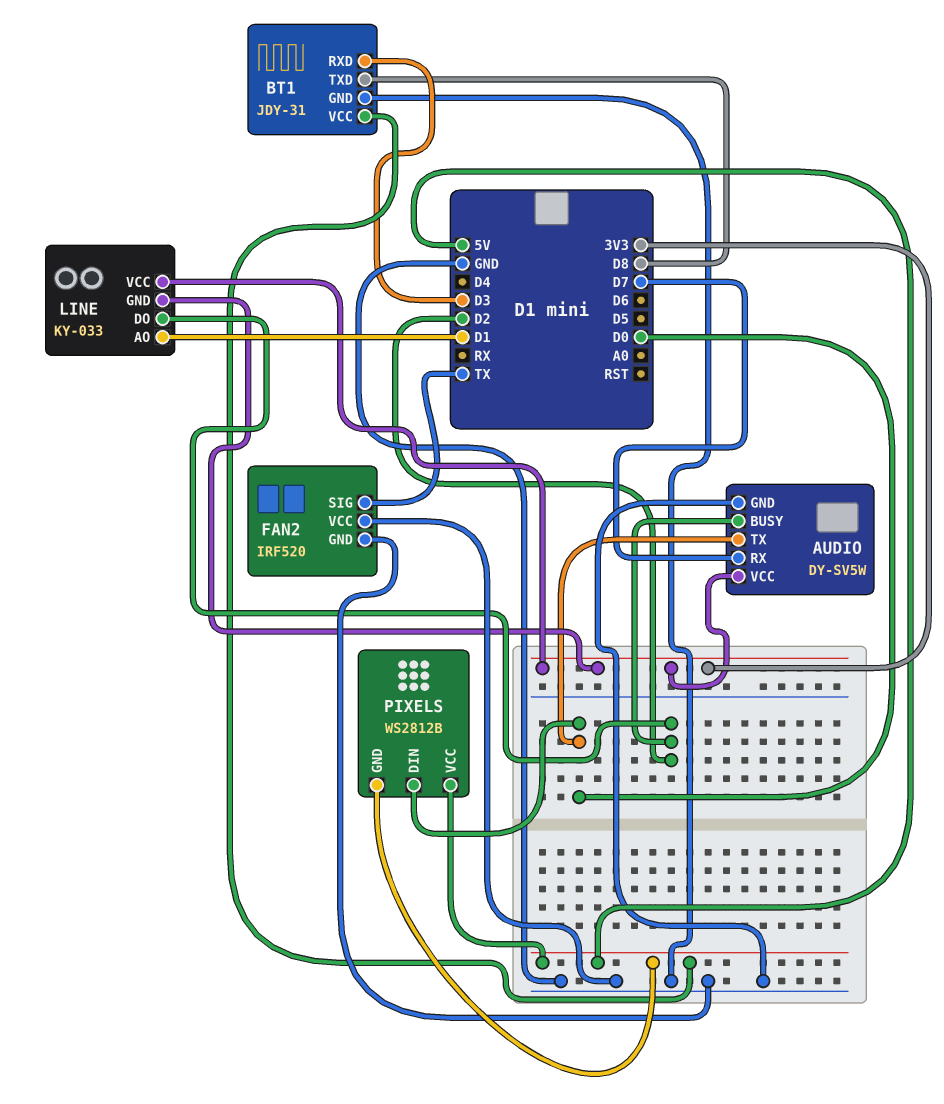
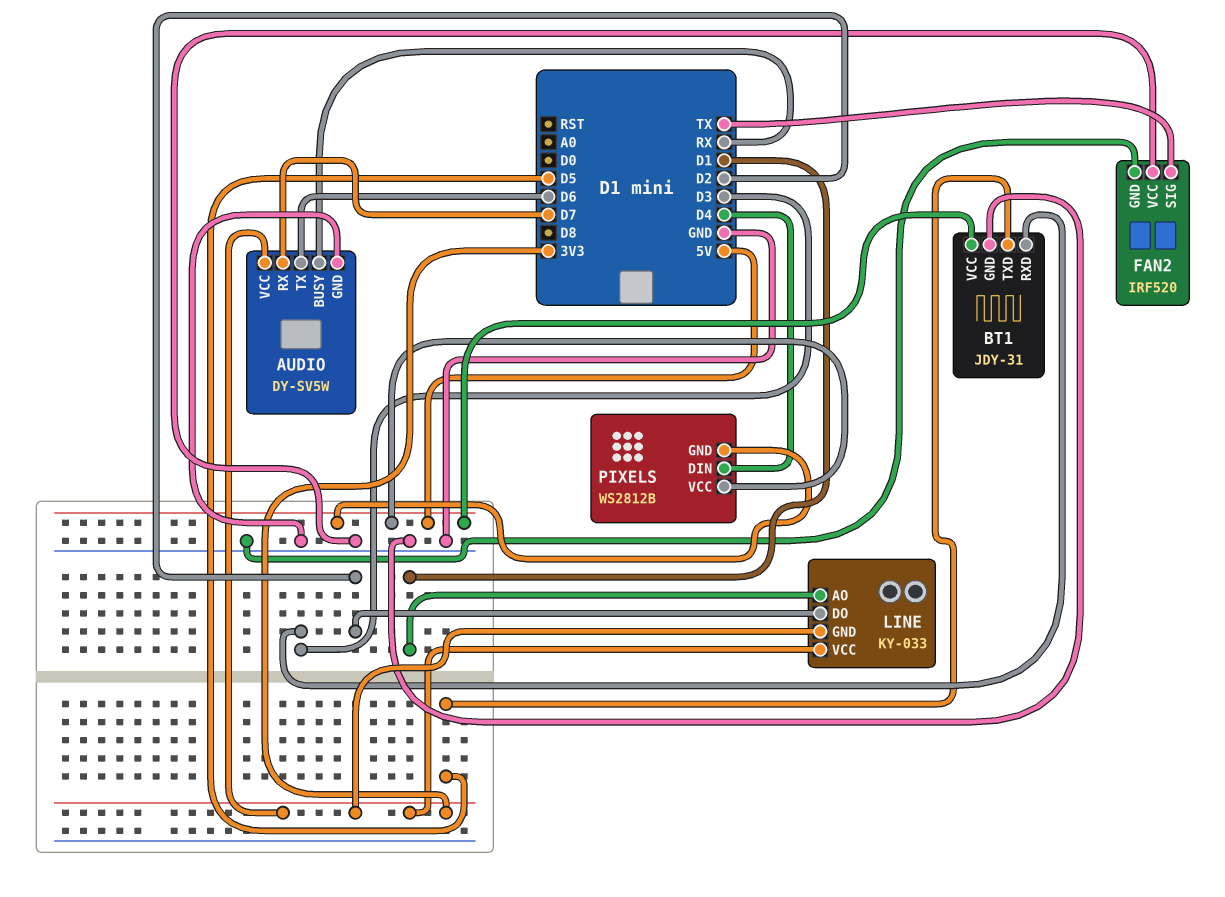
AUDIO pin BUSY: D2 -> RX
AUDIO pin TX: D0 -> D6
BT1 pin TXD: D8 -> D5
PIXELS pin DIN: D0 -> D4

